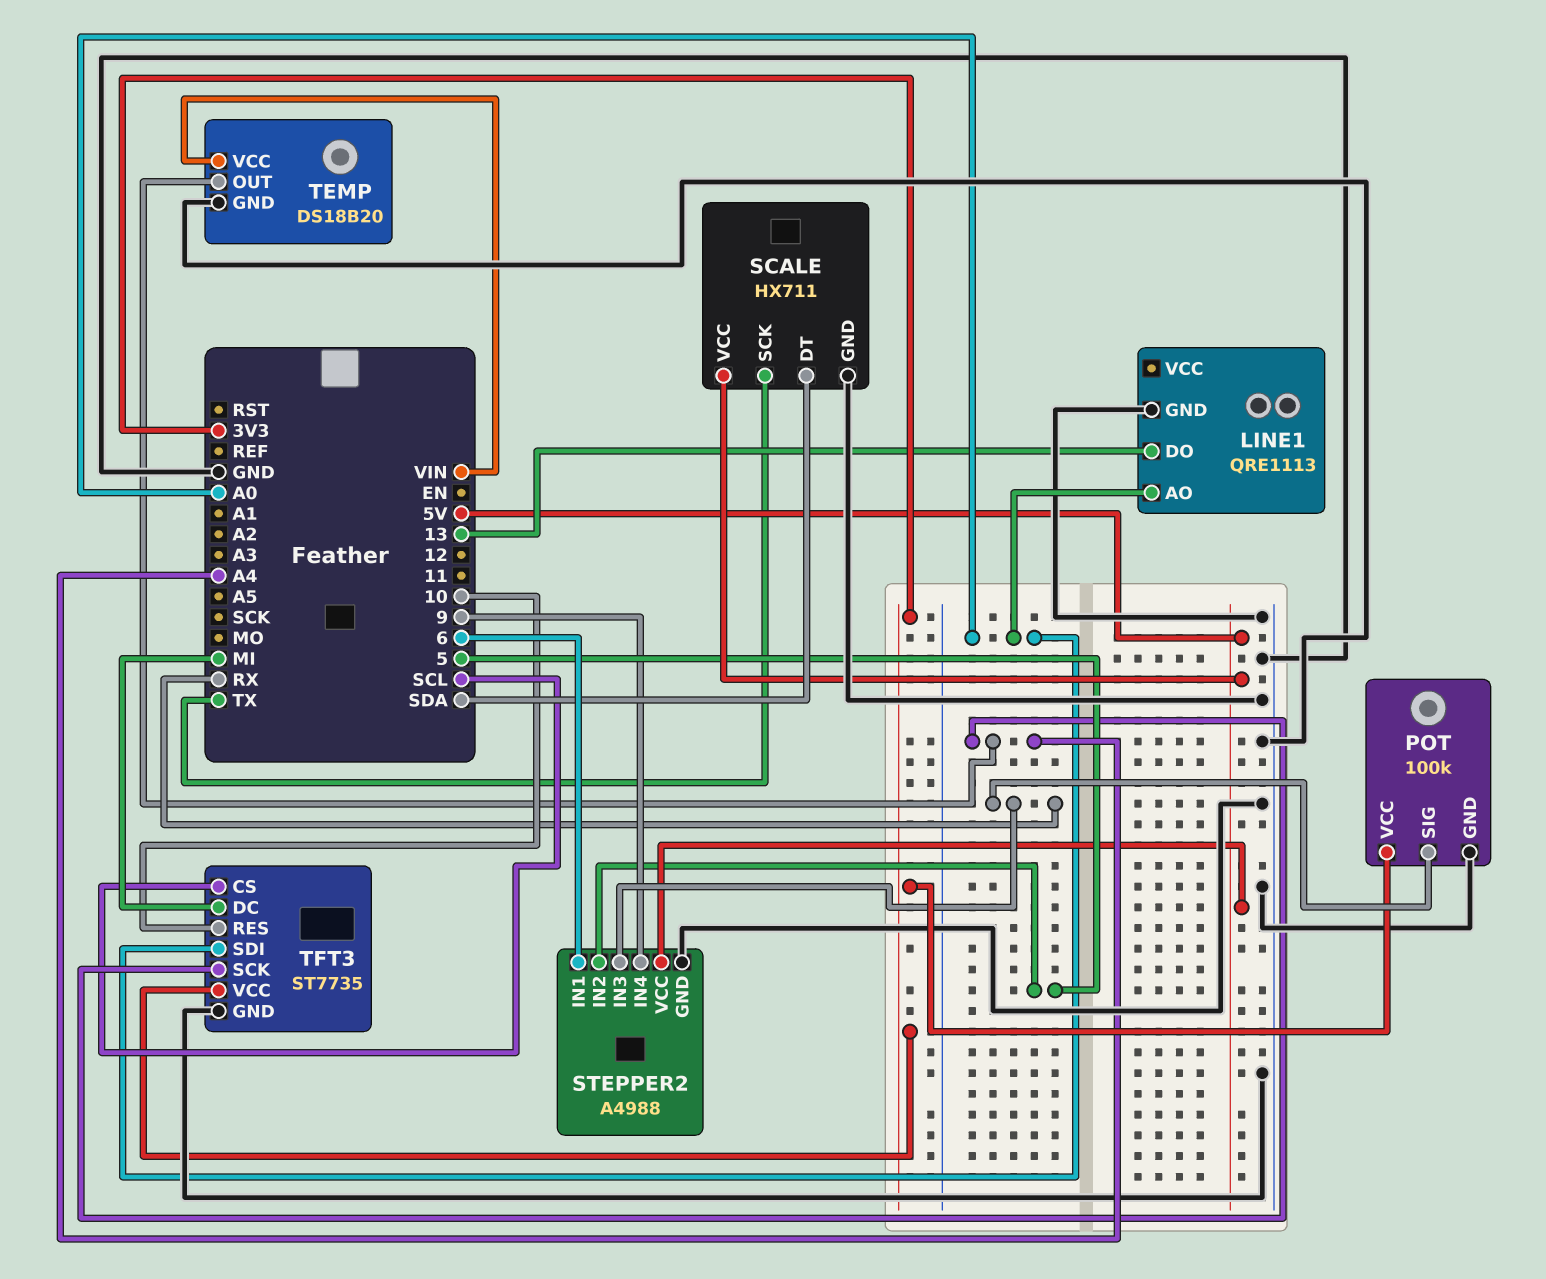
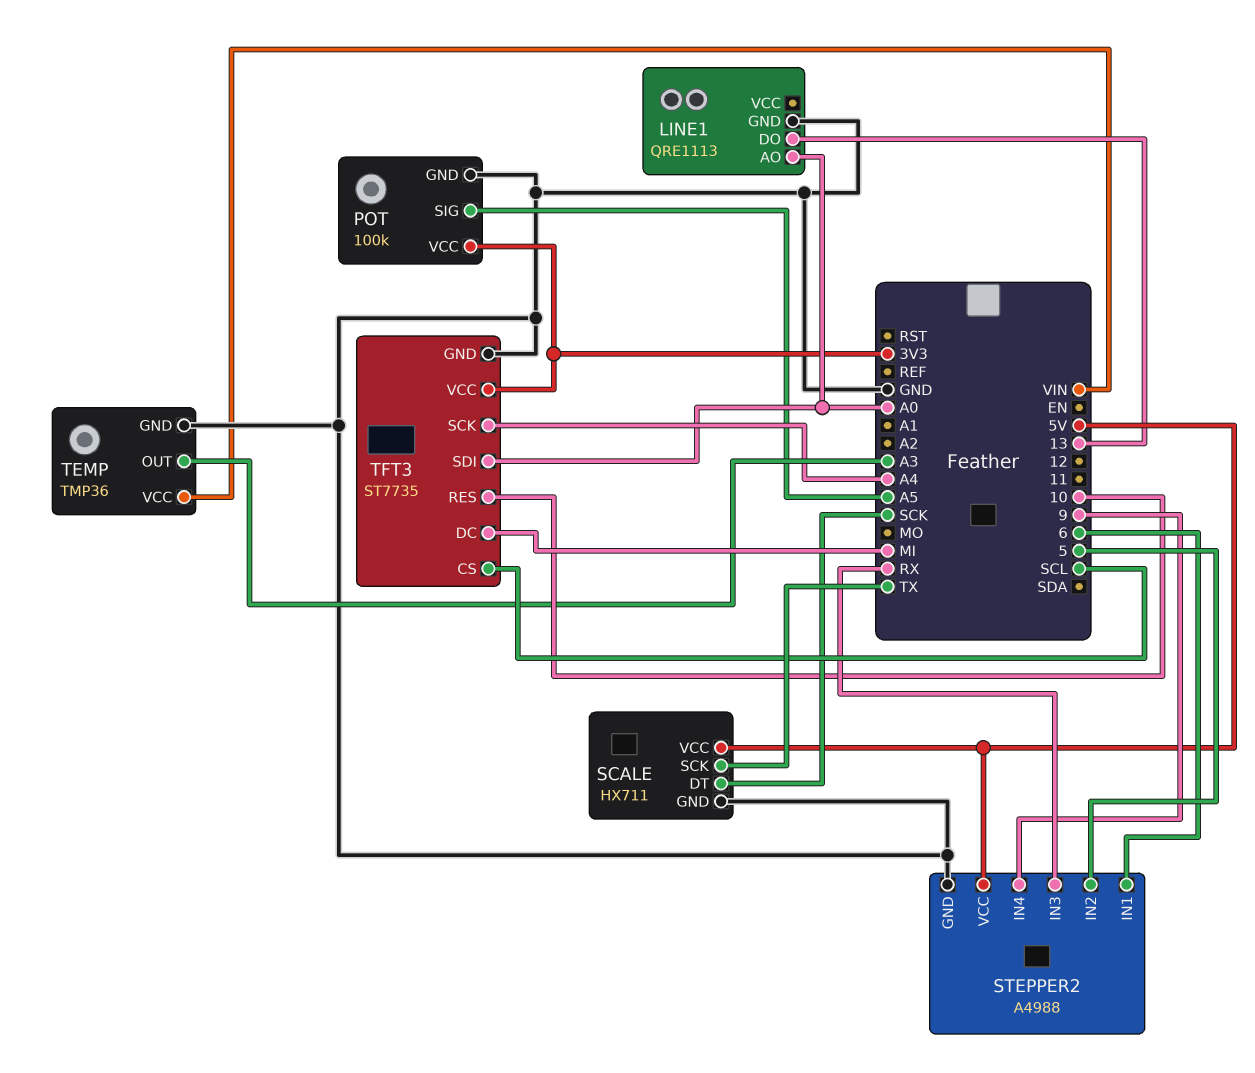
POT pin SIG: RX -> A5
SCALE pin DT: SDA -> SCK
TEMP: DS18B20 -> TMP36
TEMP pin OUT: A4 -> A3

